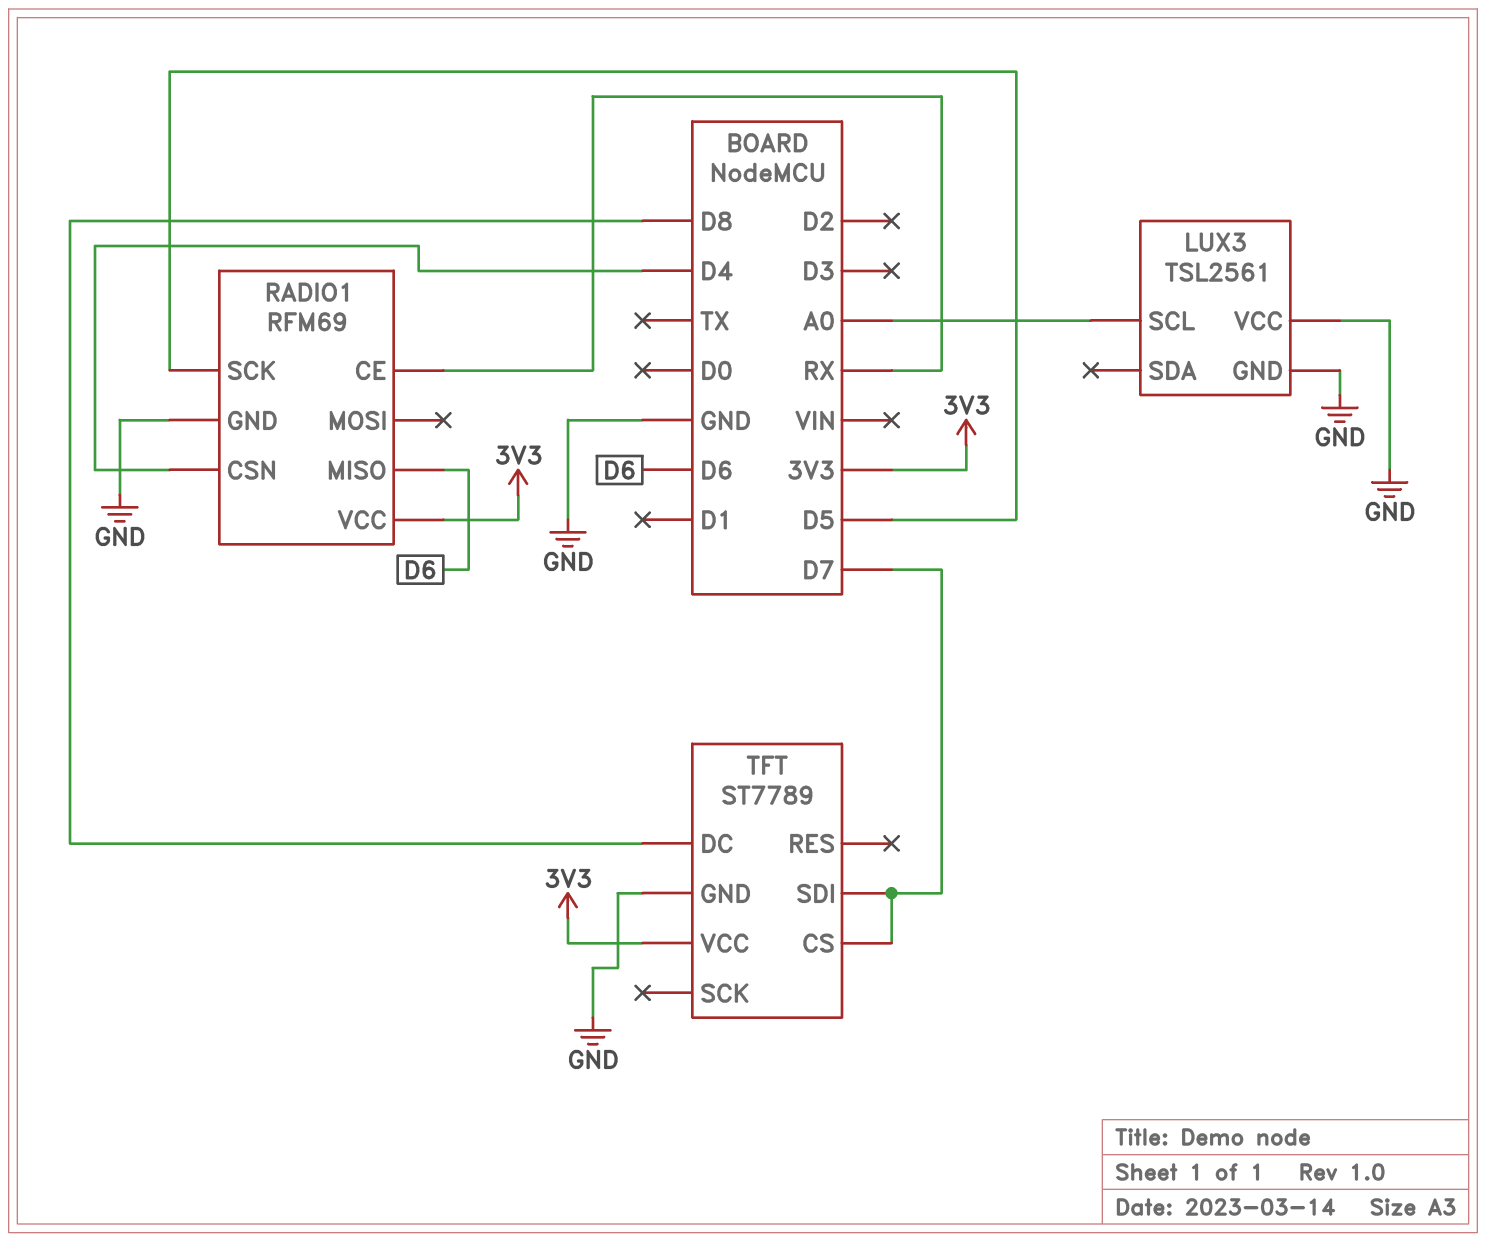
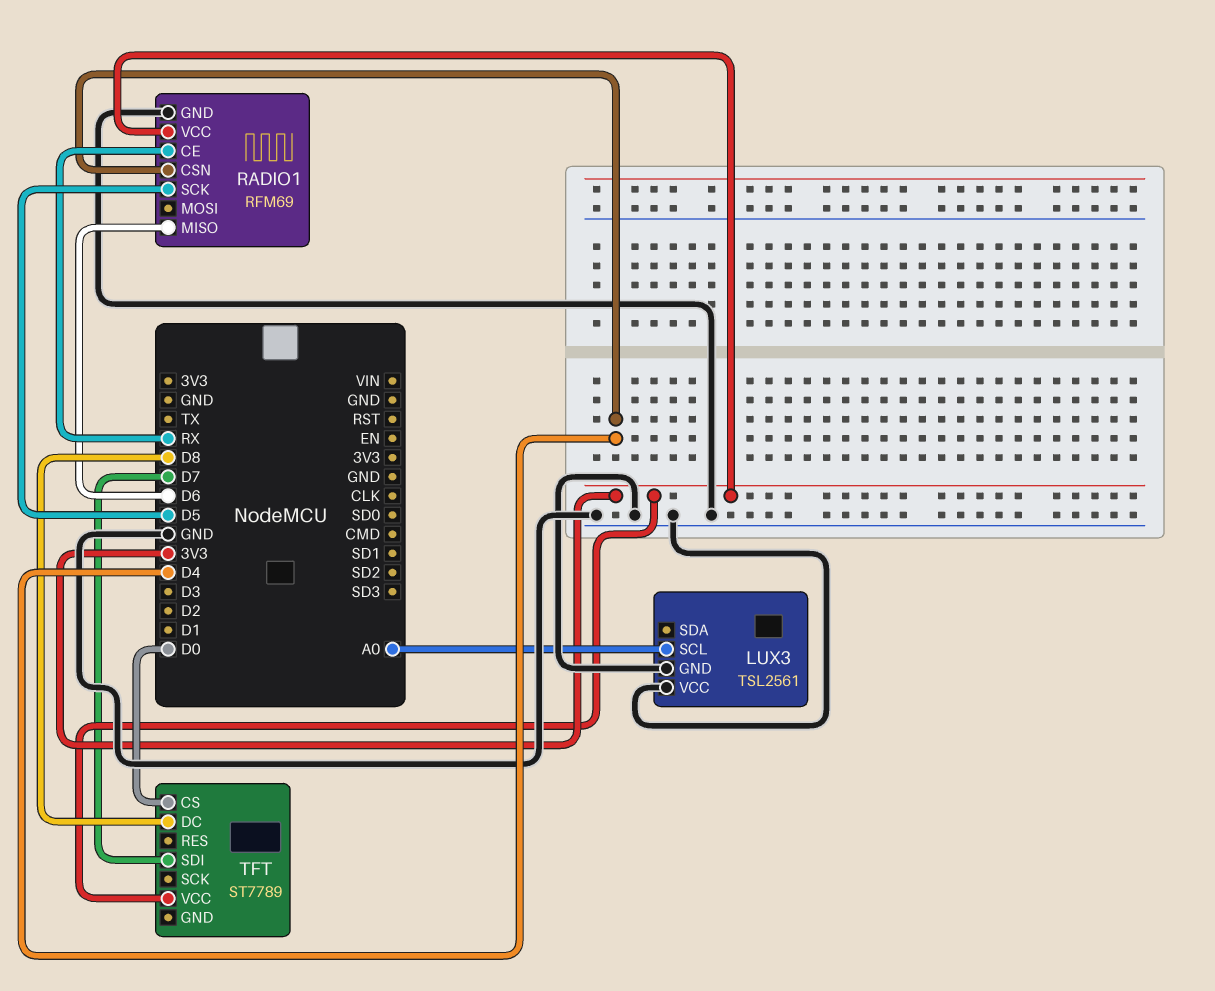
TFT pin CS: D7 -> D0
TFT pin GND: GND -> none

